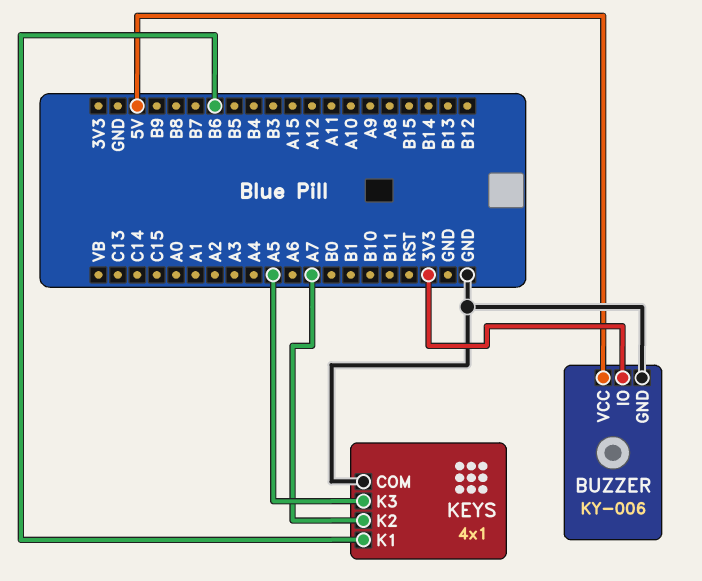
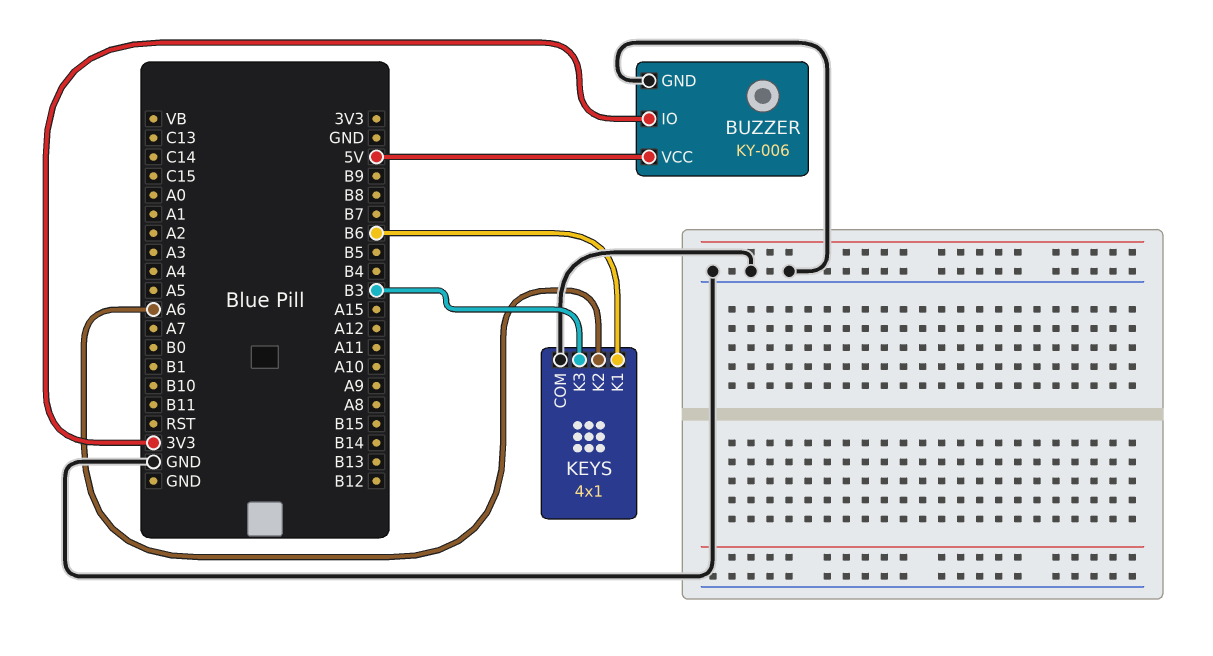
KEYS pin K2: A7 -> A6
KEYS pin K3: A5 -> B3

